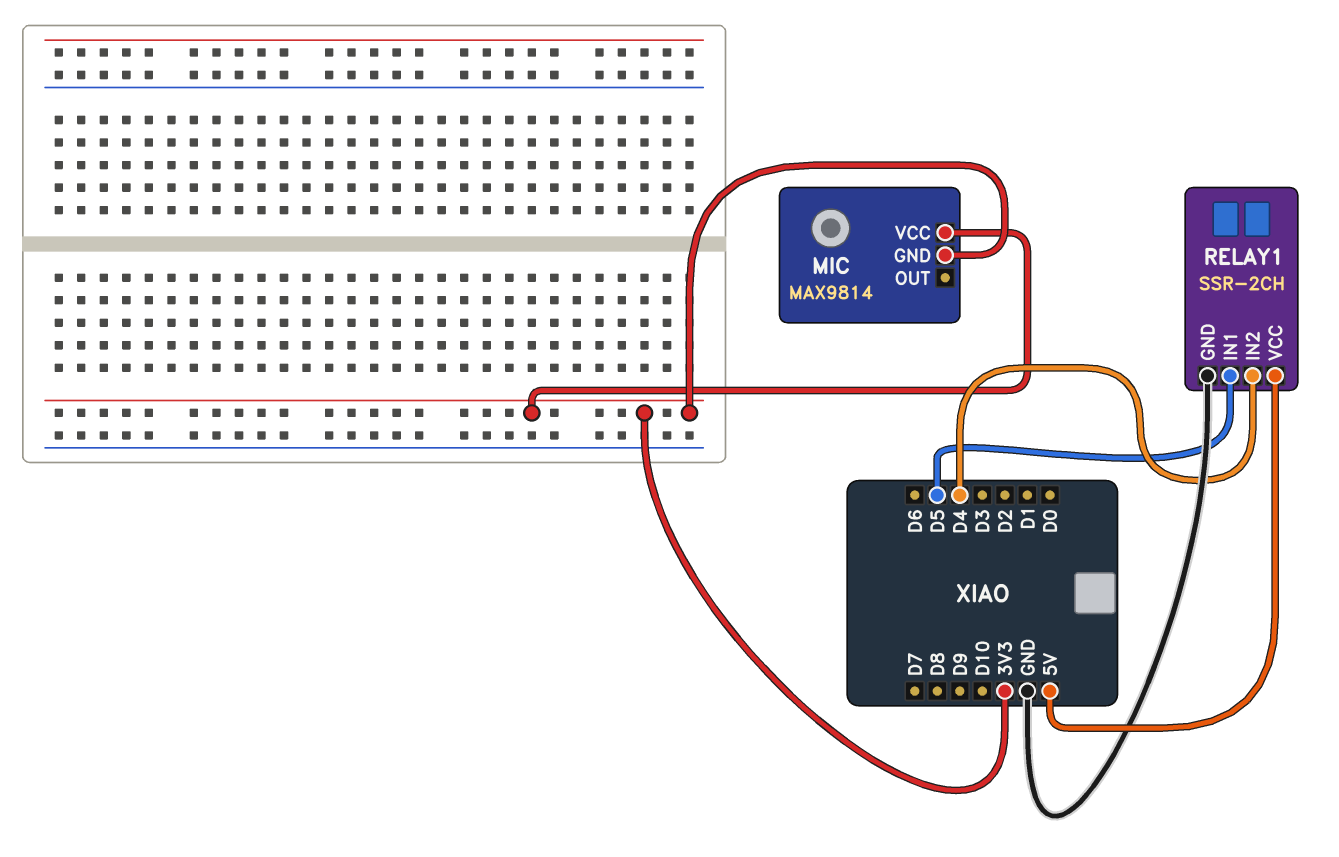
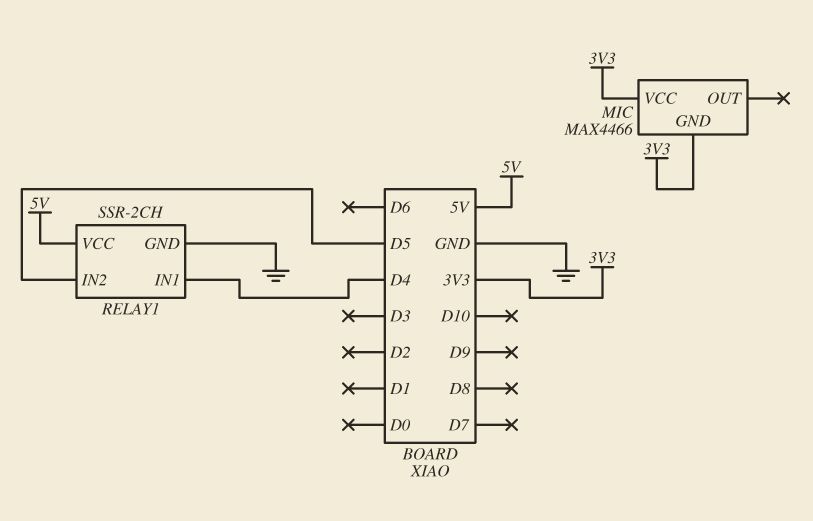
MIC: MAX9814 -> MAX4466
RELAY1 pin IN1: D5 -> D4
RELAY1 pin IN2: D4 -> D5

